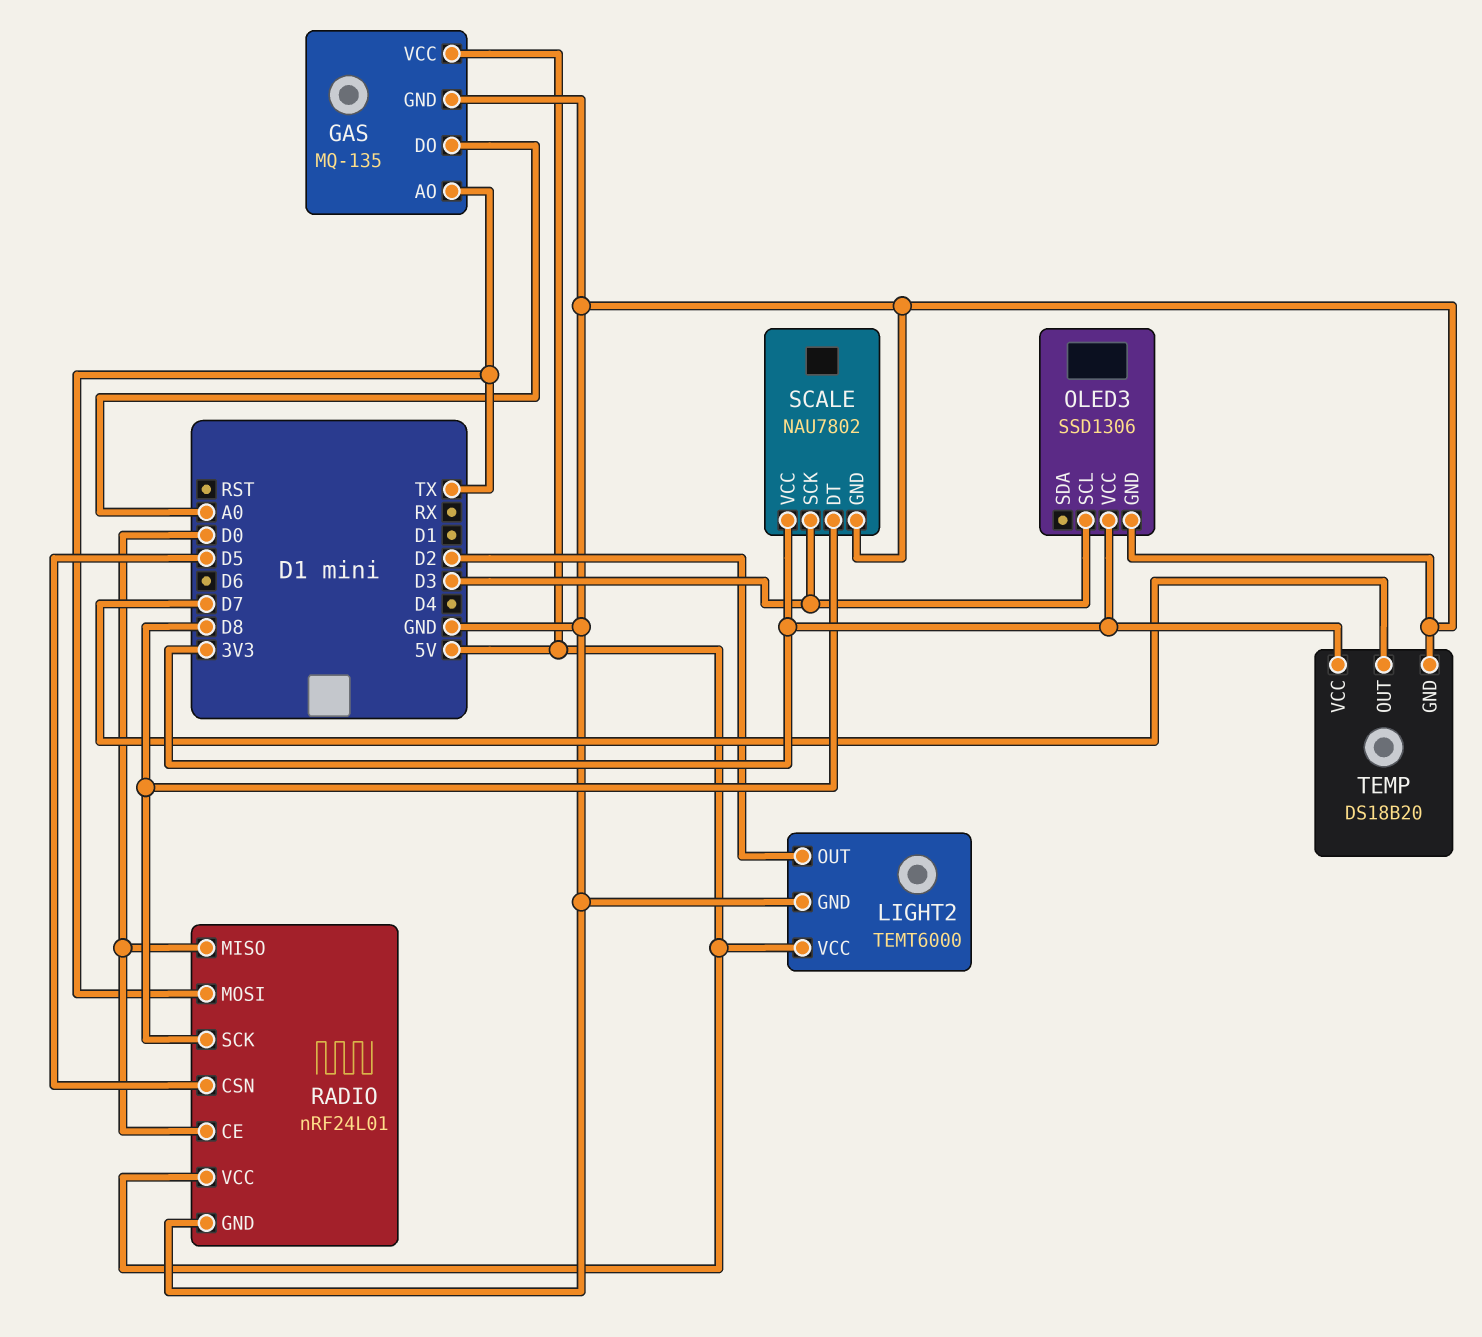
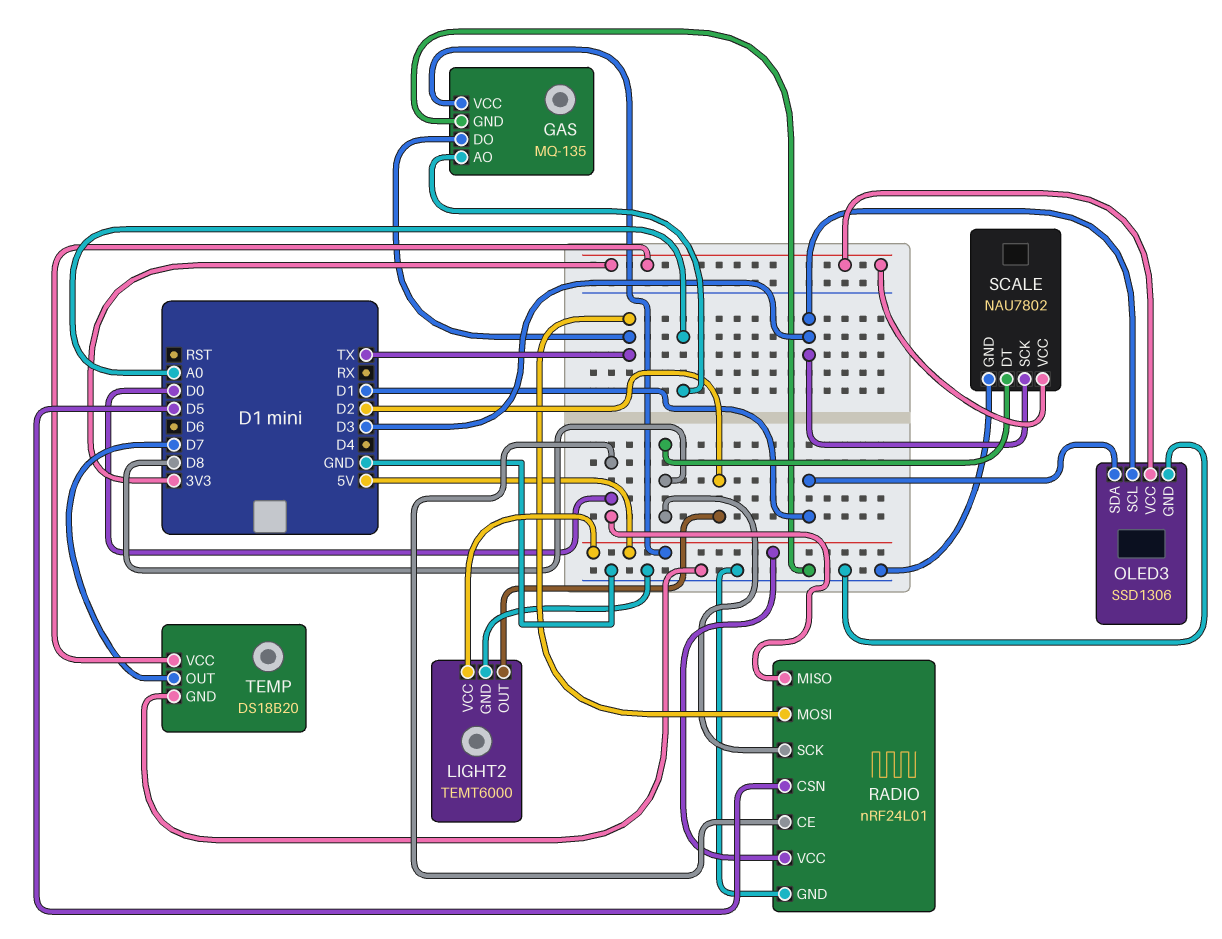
GAS pin AO: TX -> A0
GAS pin DO: A0 -> TX
OLED3 pin SDA: none -> D1

